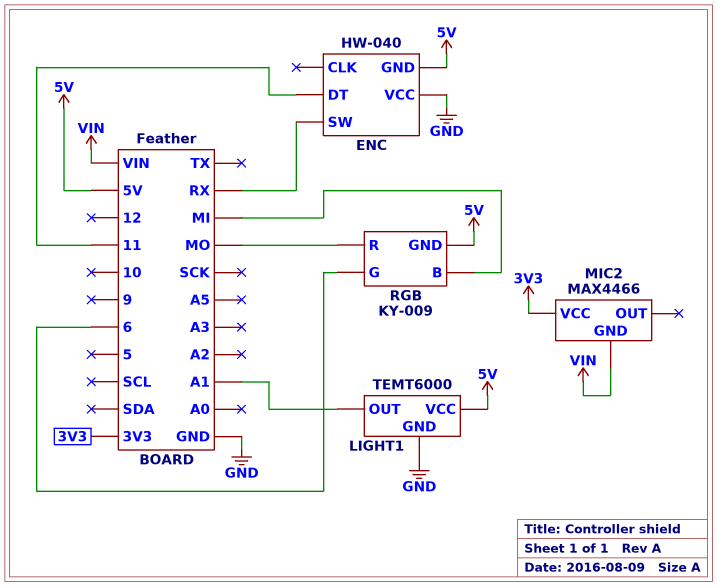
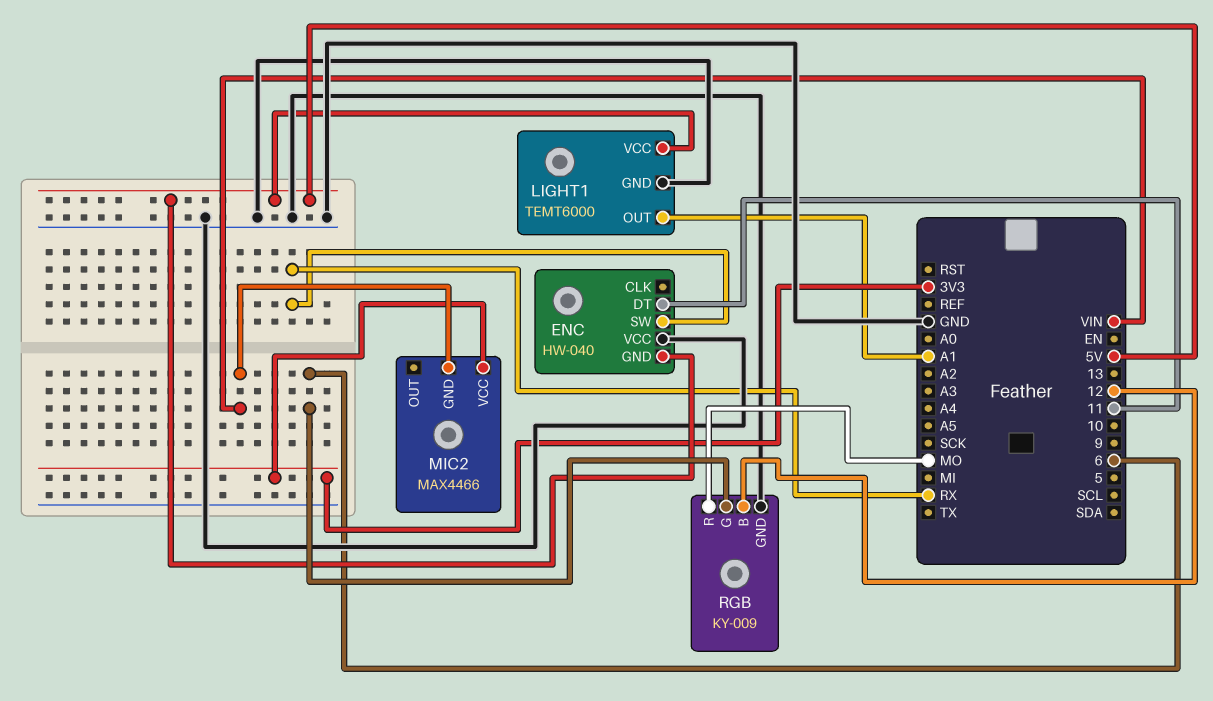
RGB pin B: MI -> 12
RGB pin GND: 5V -> GND

